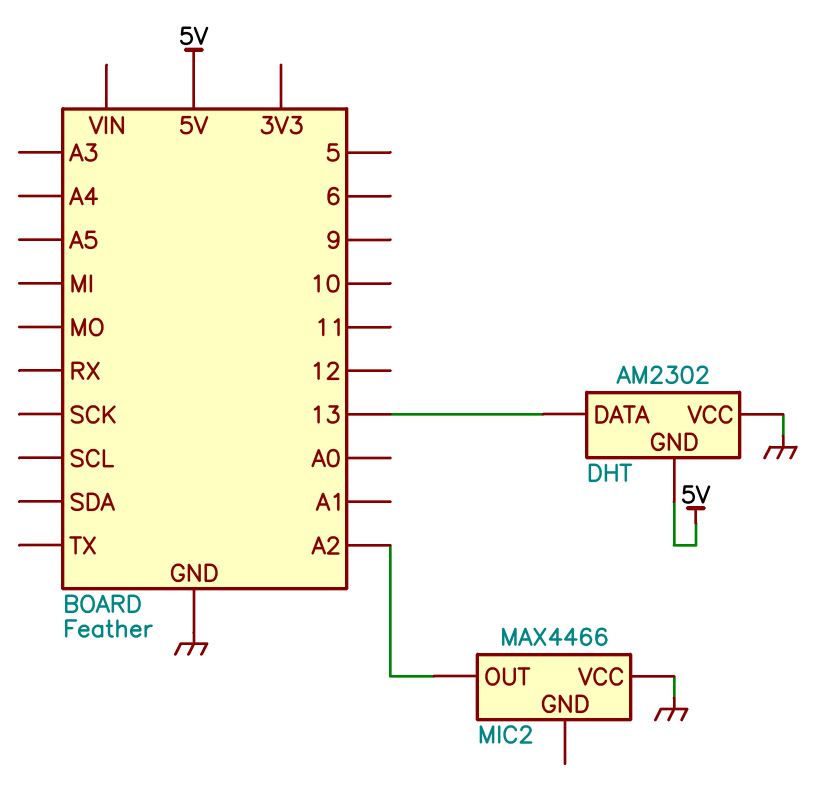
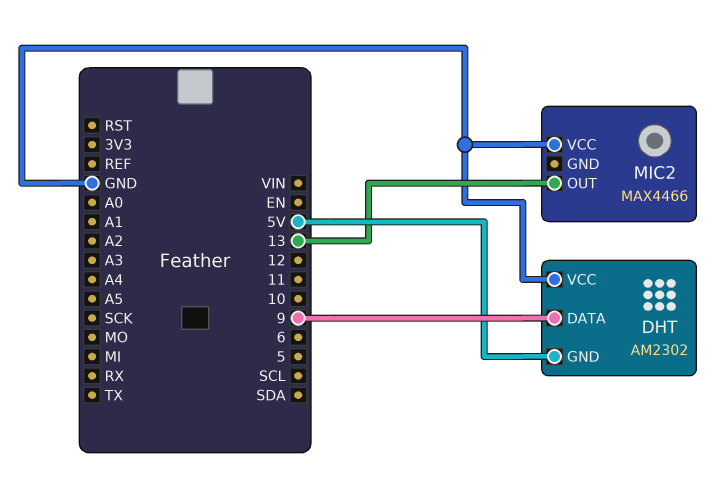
DHT pin DATA: 13 -> 9
MIC2 pin OUT: A2 -> 13

